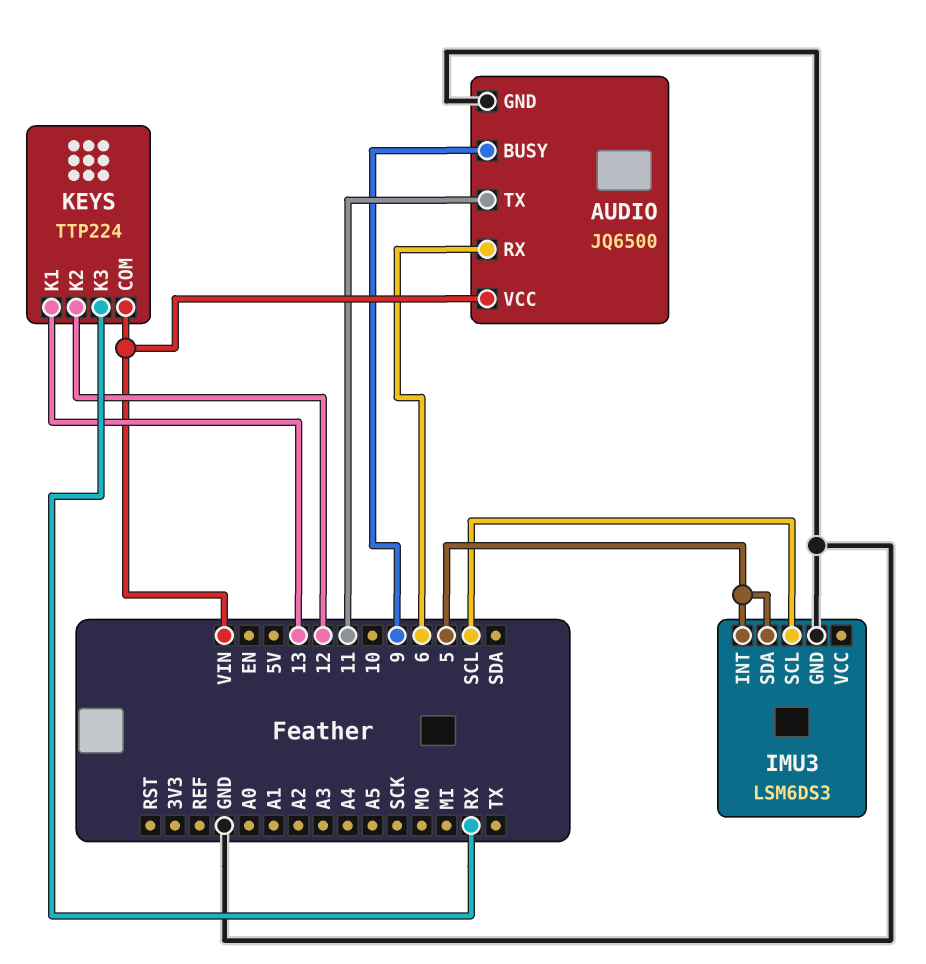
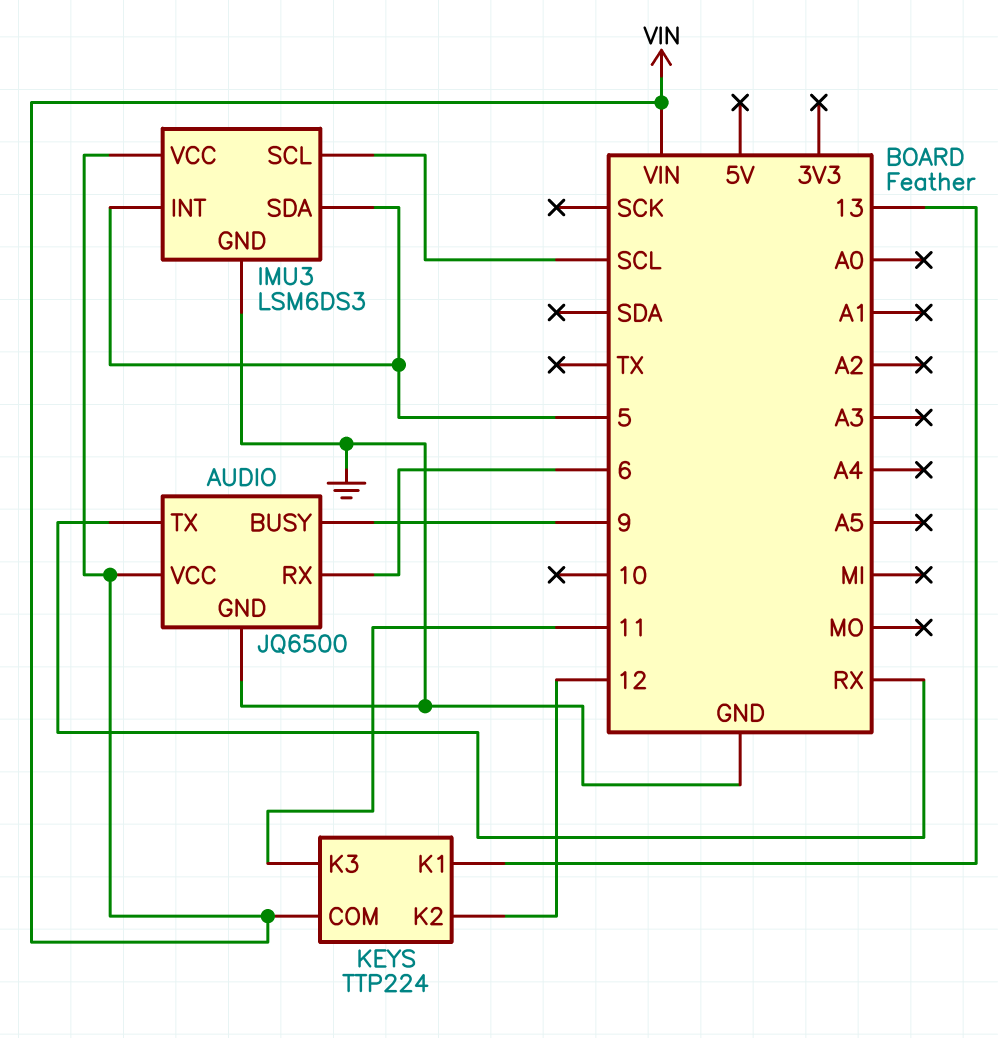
AUDIO pin TX: 11 -> RX
IMU3 pin VCC: none -> VIN
KEYS pin K3: RX -> 11

